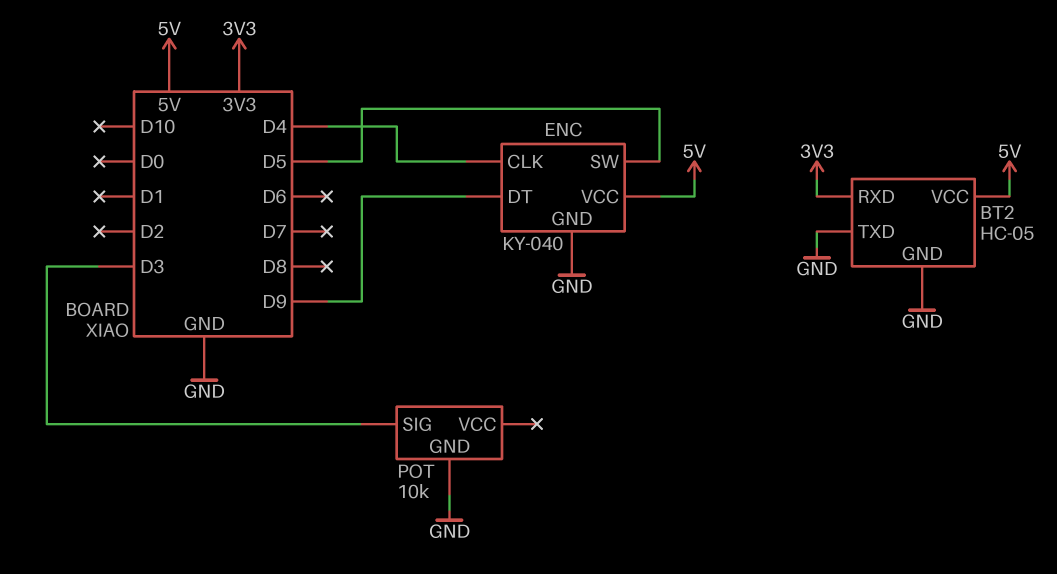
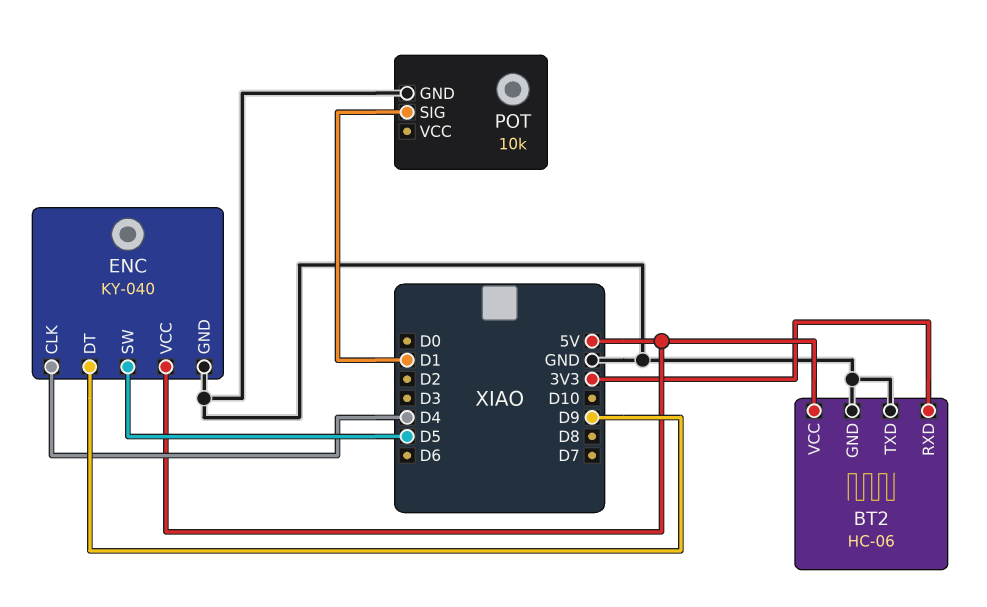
BT2: HC-05 -> HC-06
POT pin SIG: D3 -> D1

